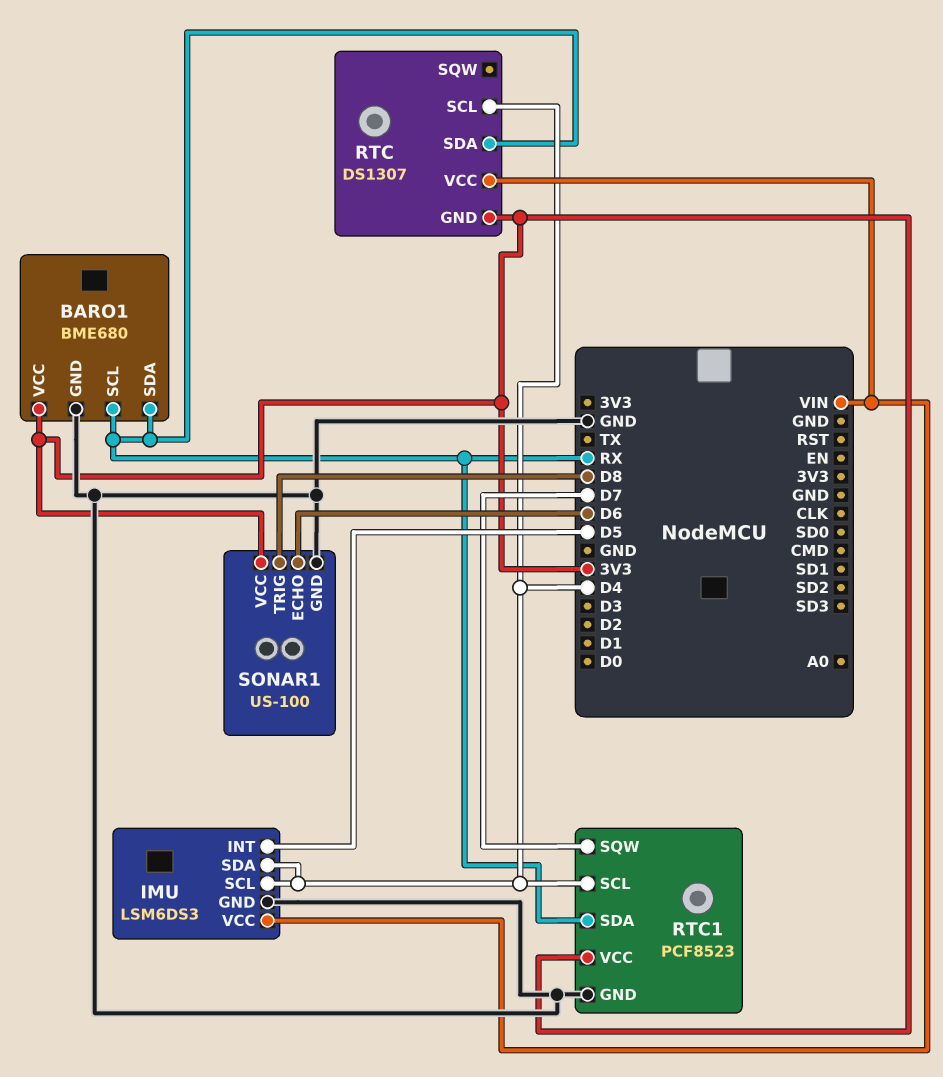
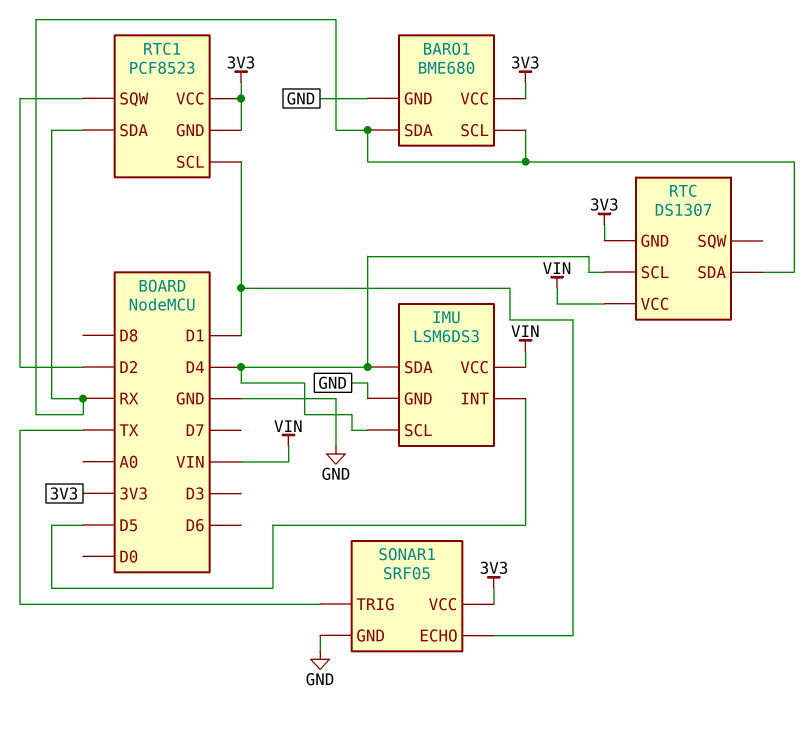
RTC1 pin GND: GND -> 3V3
RTC1 pin SCL: D4 -> D1
RTC1 pin SQW: D7 -> D2
SONAR1: US-100 -> SRF05
SONAR1 pin ECHO: D6 -> D1
SONAR1 pin TRIG: D8 -> TX

